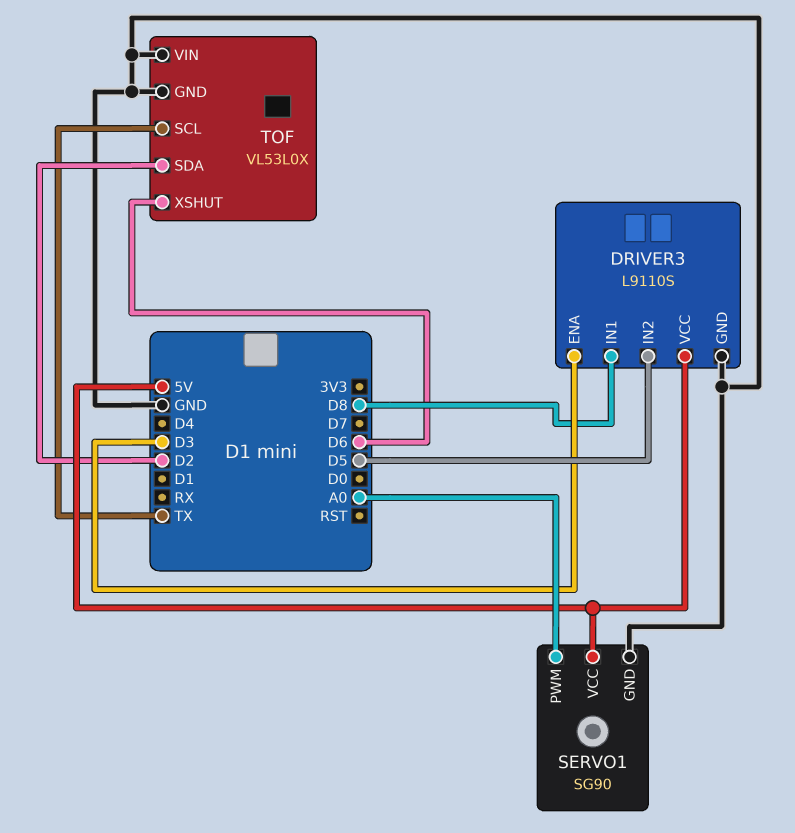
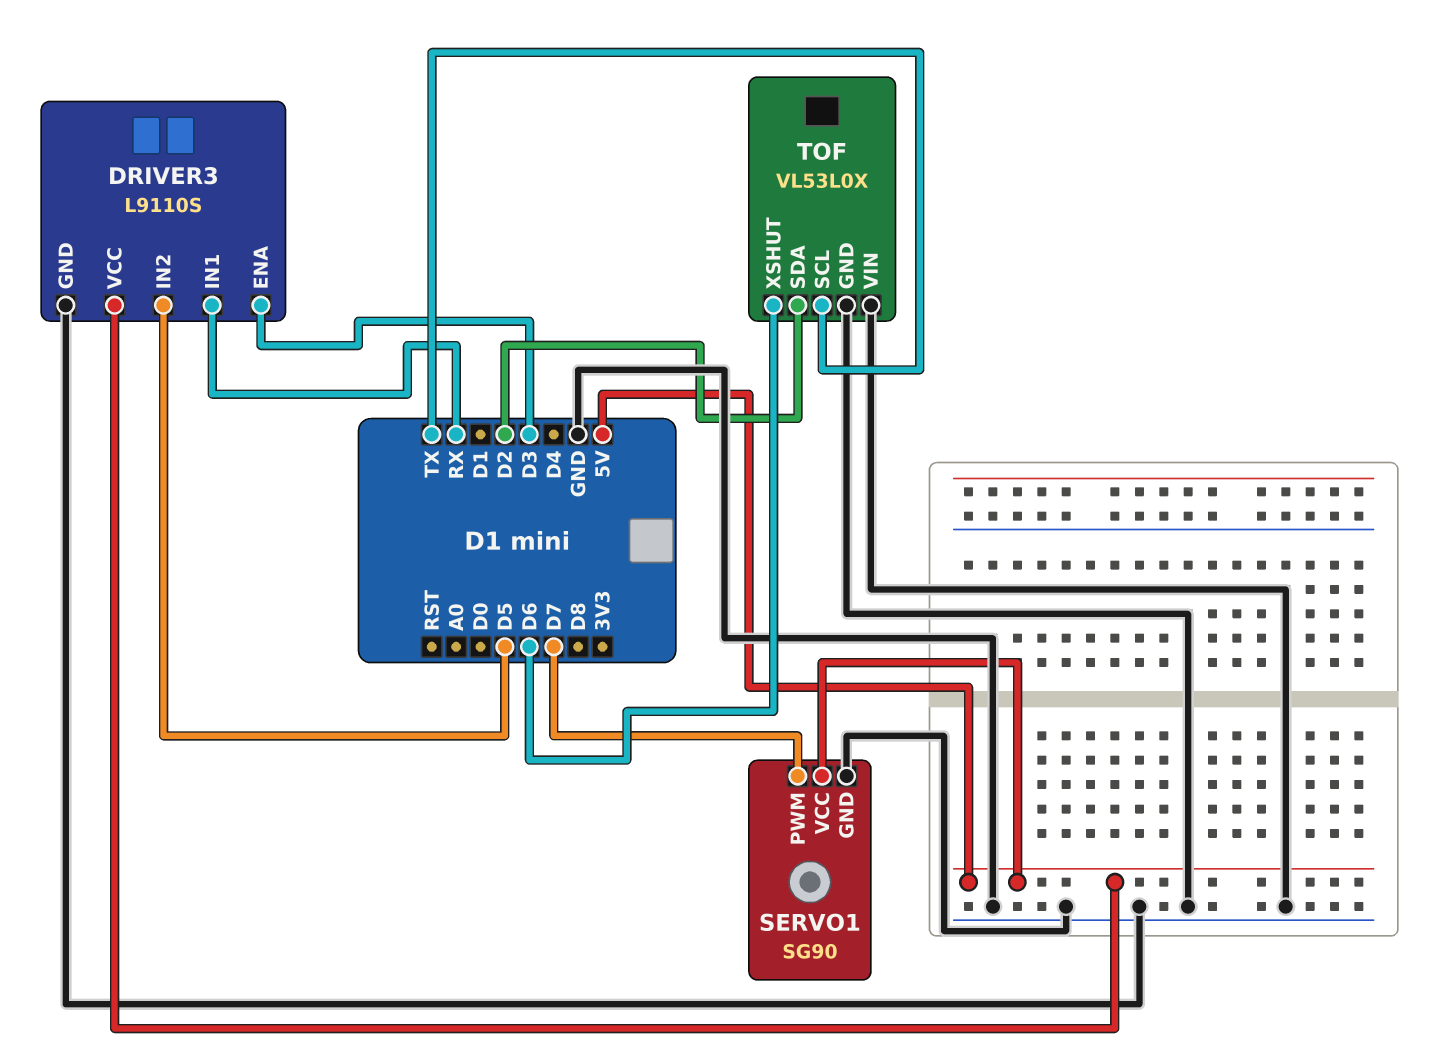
DRIVER3 pin IN1: D8 -> RX
SERVO1 pin PWM: A0 -> D7

